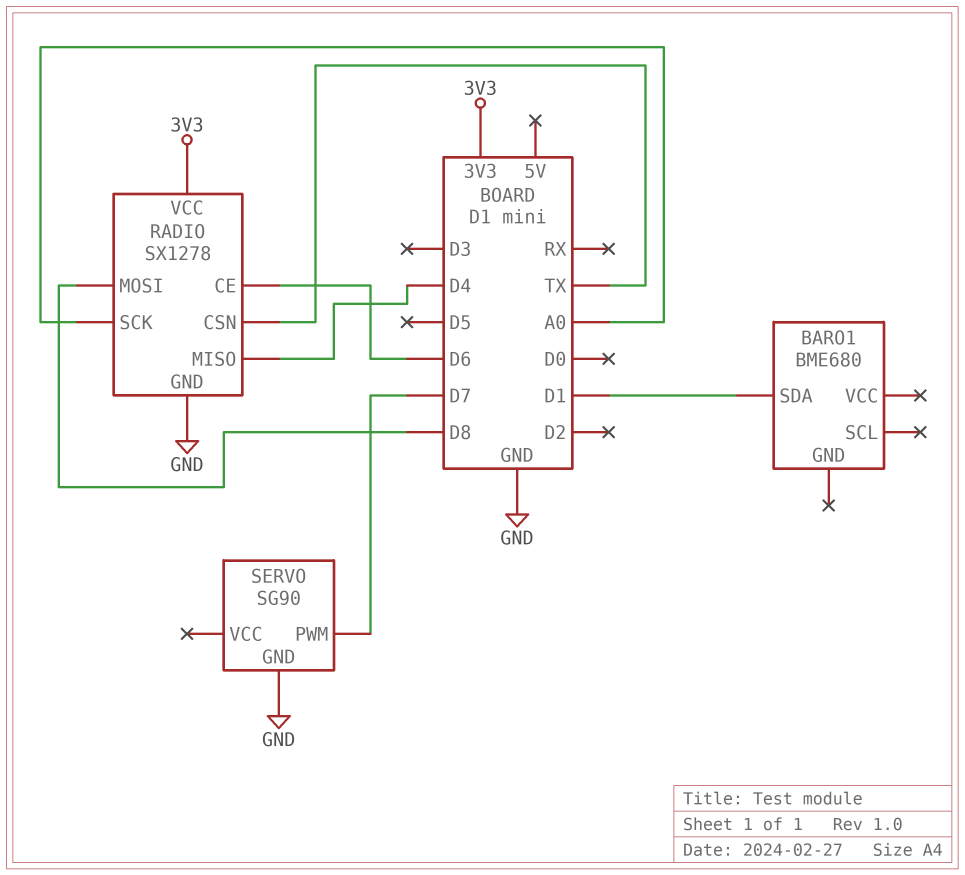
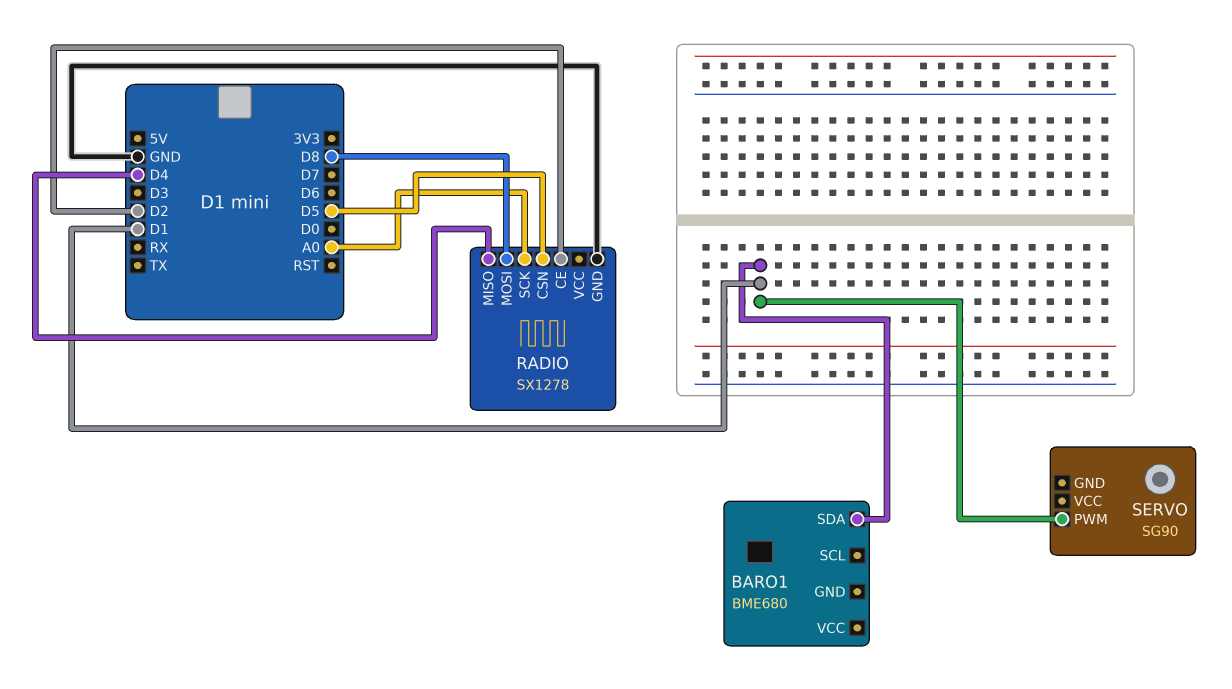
RADIO pin CE: D6 -> D2
RADIO pin CSN: TX -> D5
RADIO pin VCC: 3V3 -> none
SERVO pin GND: GND -> none
SERVO pin PWM: D7 -> D1

